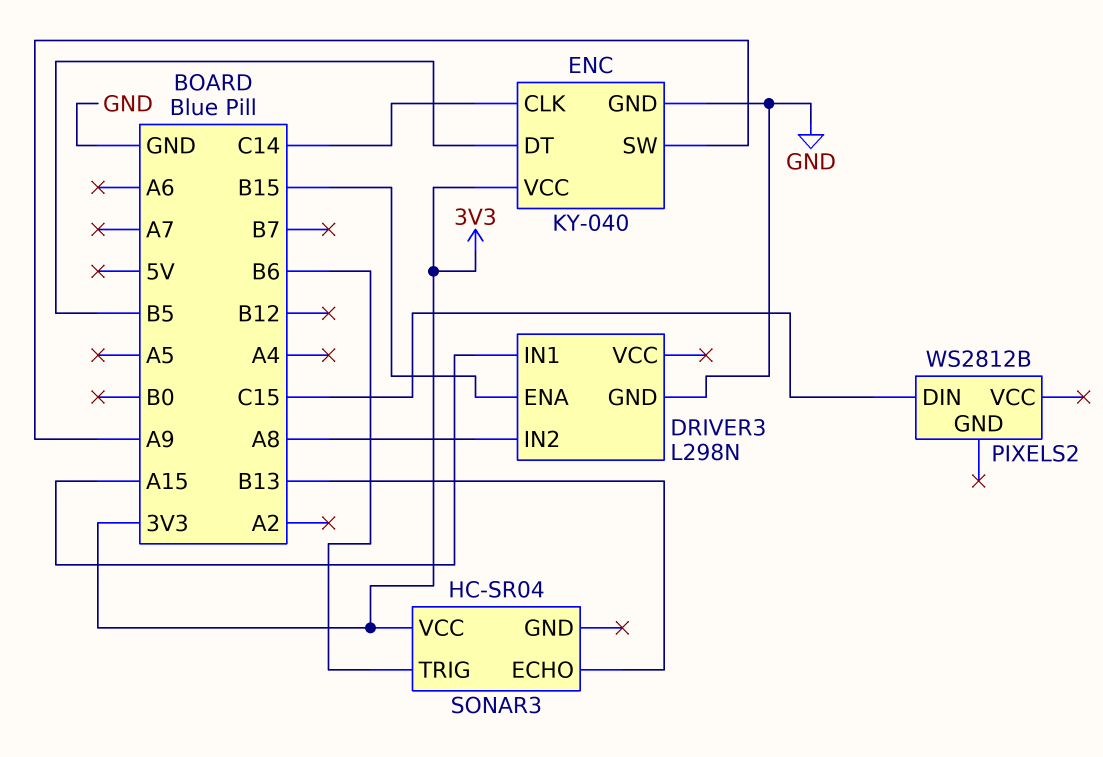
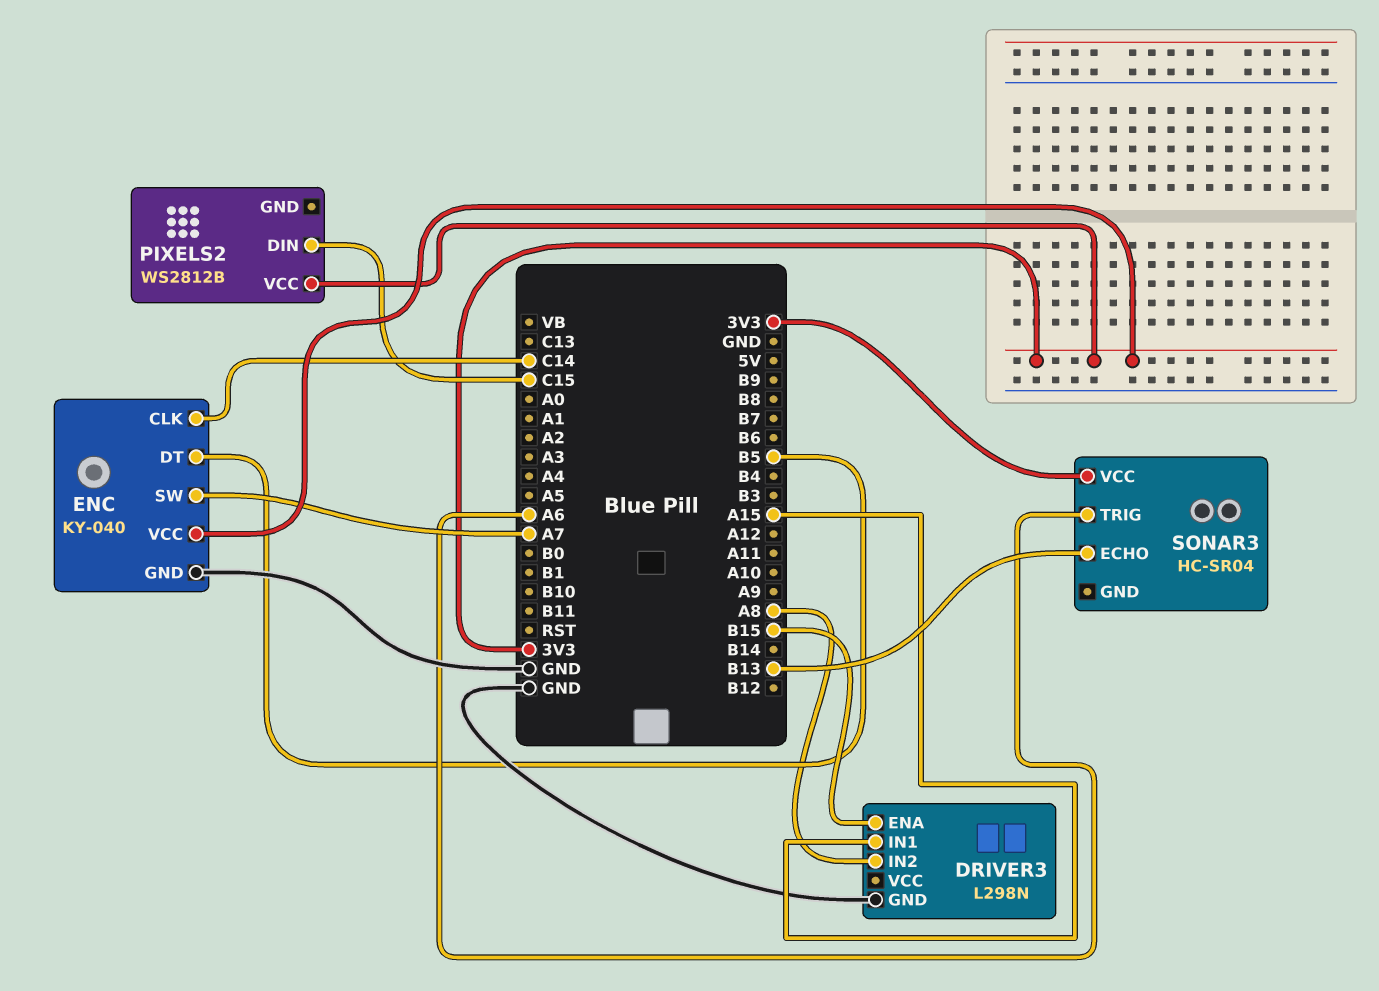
ENC pin SW: A9 -> A7
PIXELS2 pin VCC: none -> 3V3
SONAR3 pin TRIG: B6 -> A6

